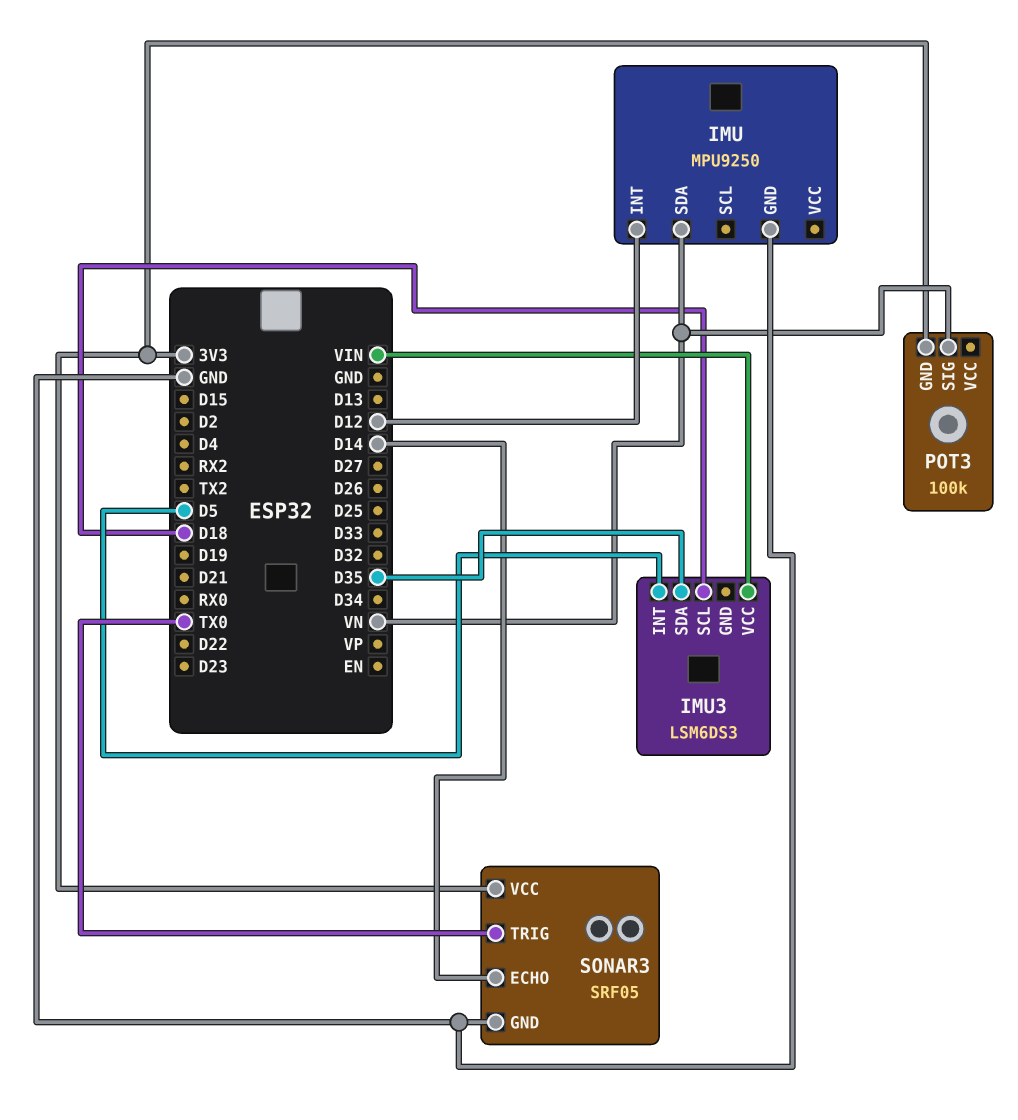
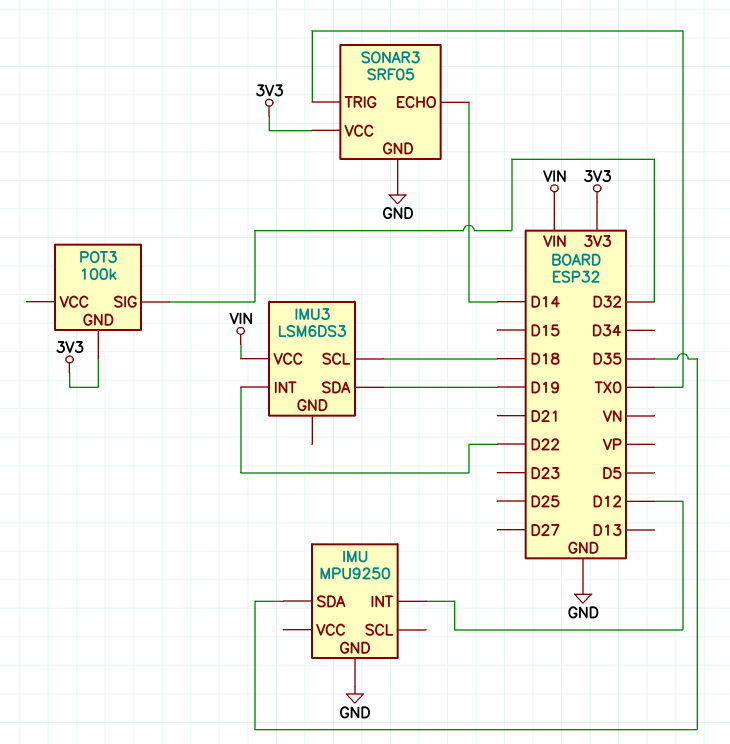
IMU pin SDA: VN -> D35
IMU3 pin INT: D5 -> D22
IMU3 pin SDA: D35 -> D19
POT3 pin SIG: VN -> D32

